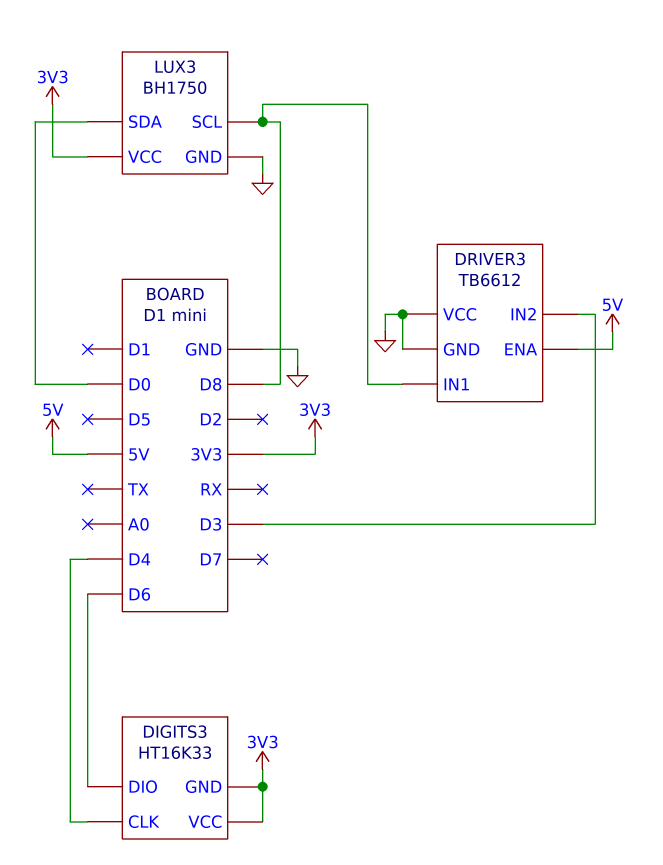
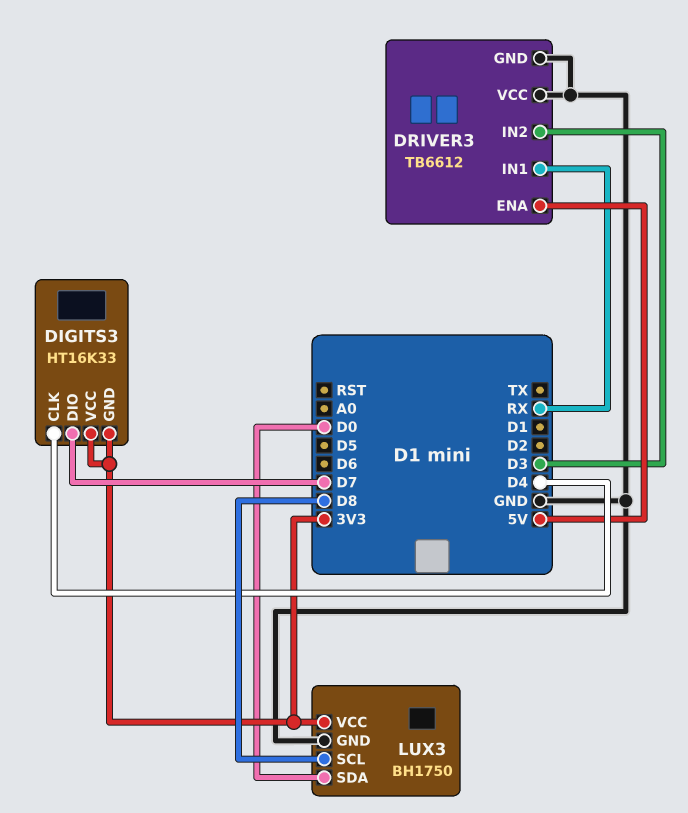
DIGITS3 pin DIO: D6 -> D7
DRIVER3 pin IN1: D8 -> RX

